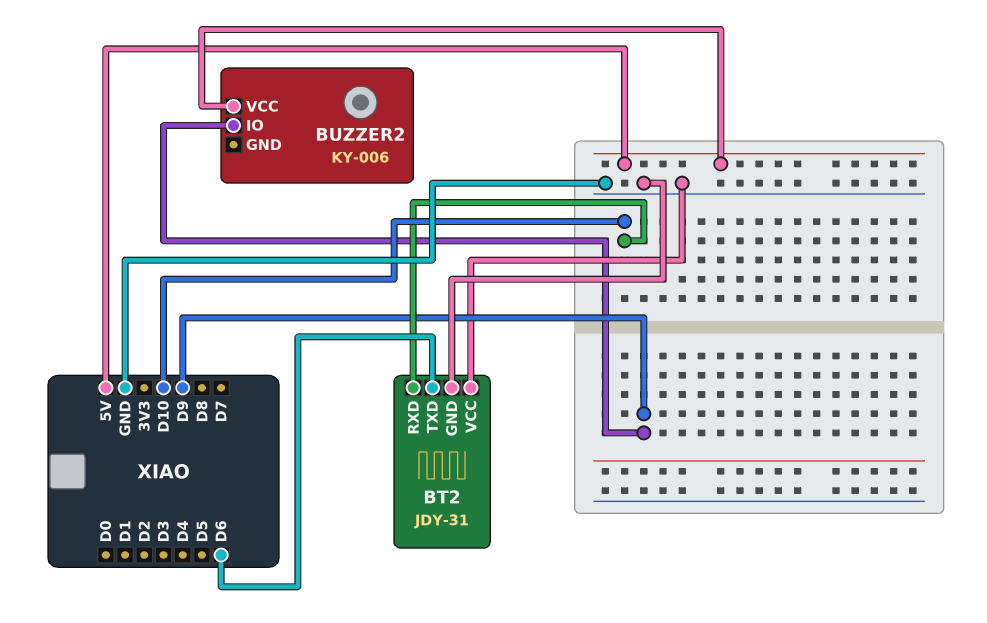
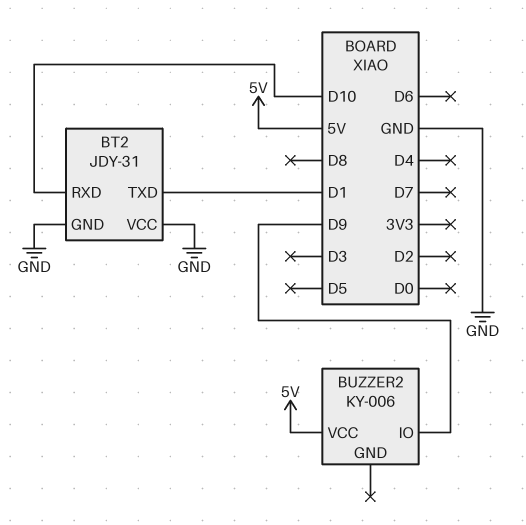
BT2 pin TXD: D6 -> D1

